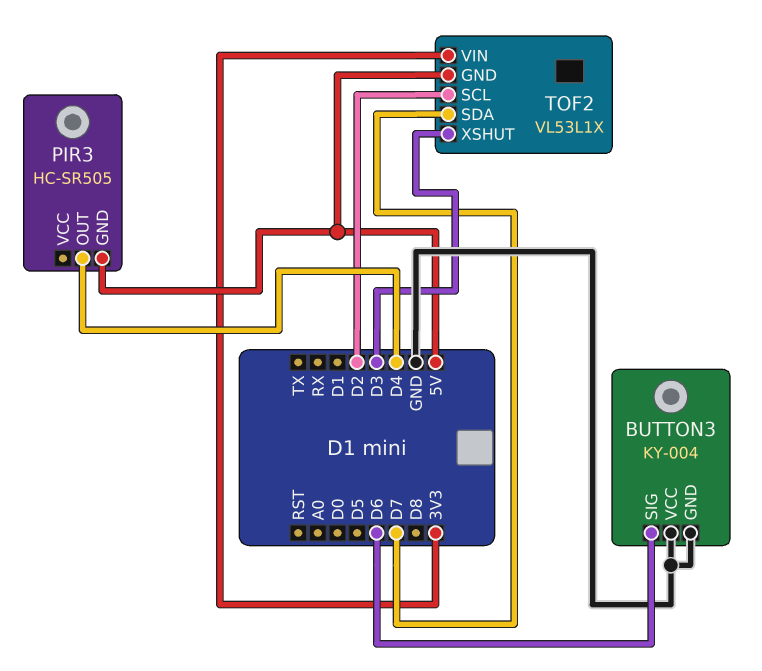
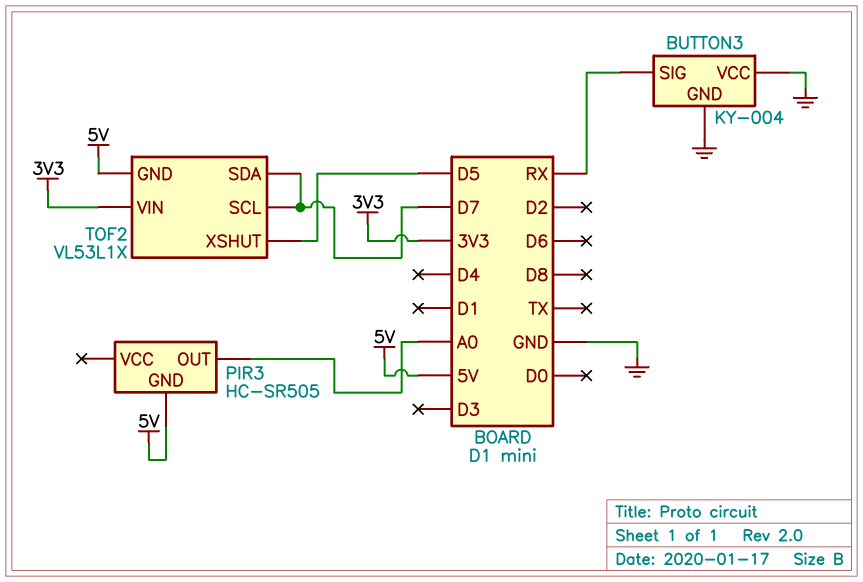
BUTTON3 pin SIG: D6 -> RX
PIR3 pin OUT: D4 -> A0
TOF2 pin SCL: D2 -> D7
TOF2 pin XSHUT: D3 -> D5

